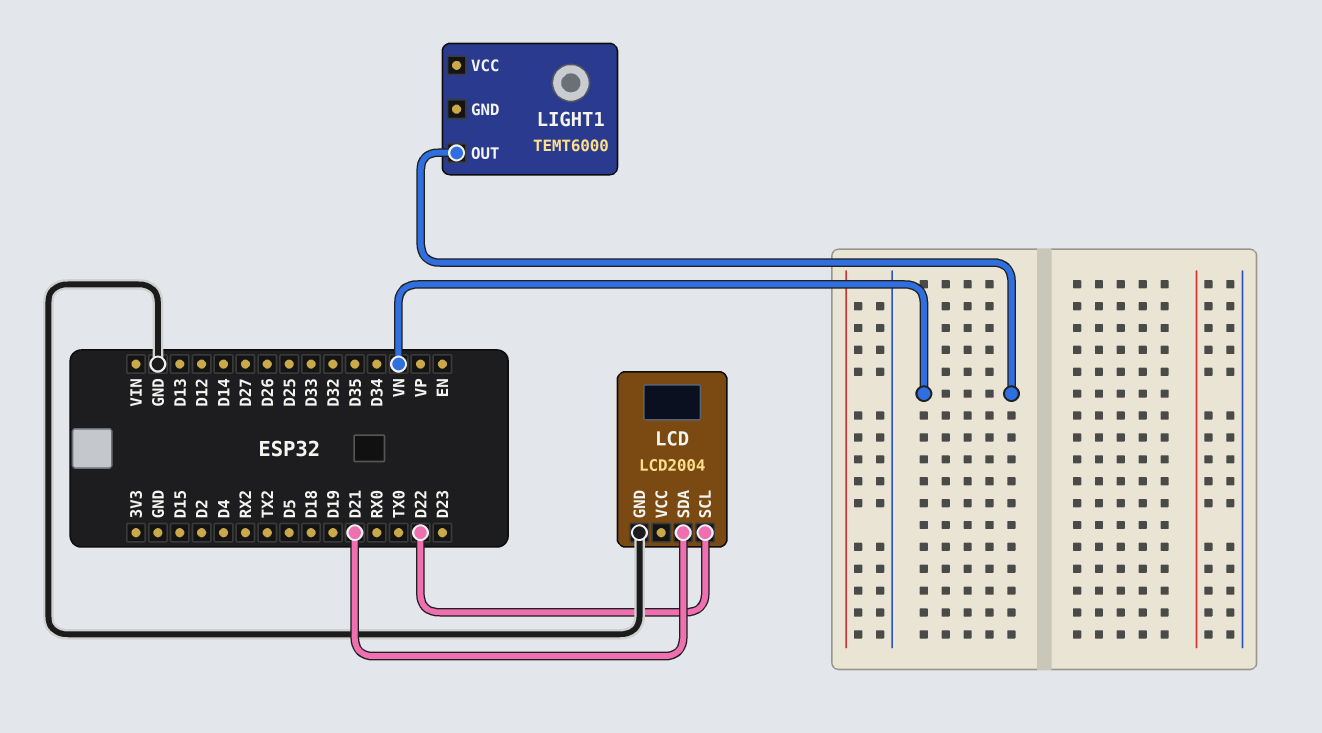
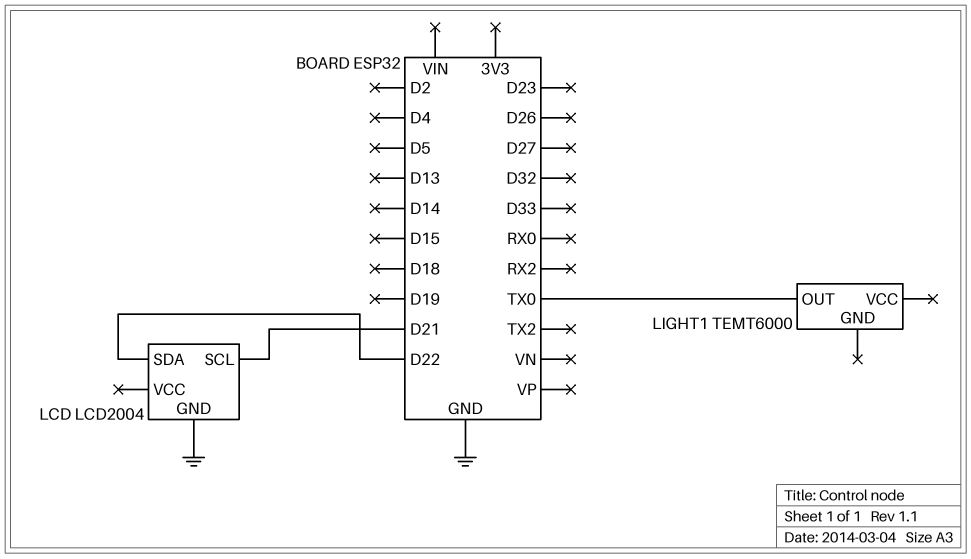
LCD pin SCL: D22 -> D21
LCD pin SDA: D21 -> D22
LIGHT1 pin OUT: VN -> TX0

